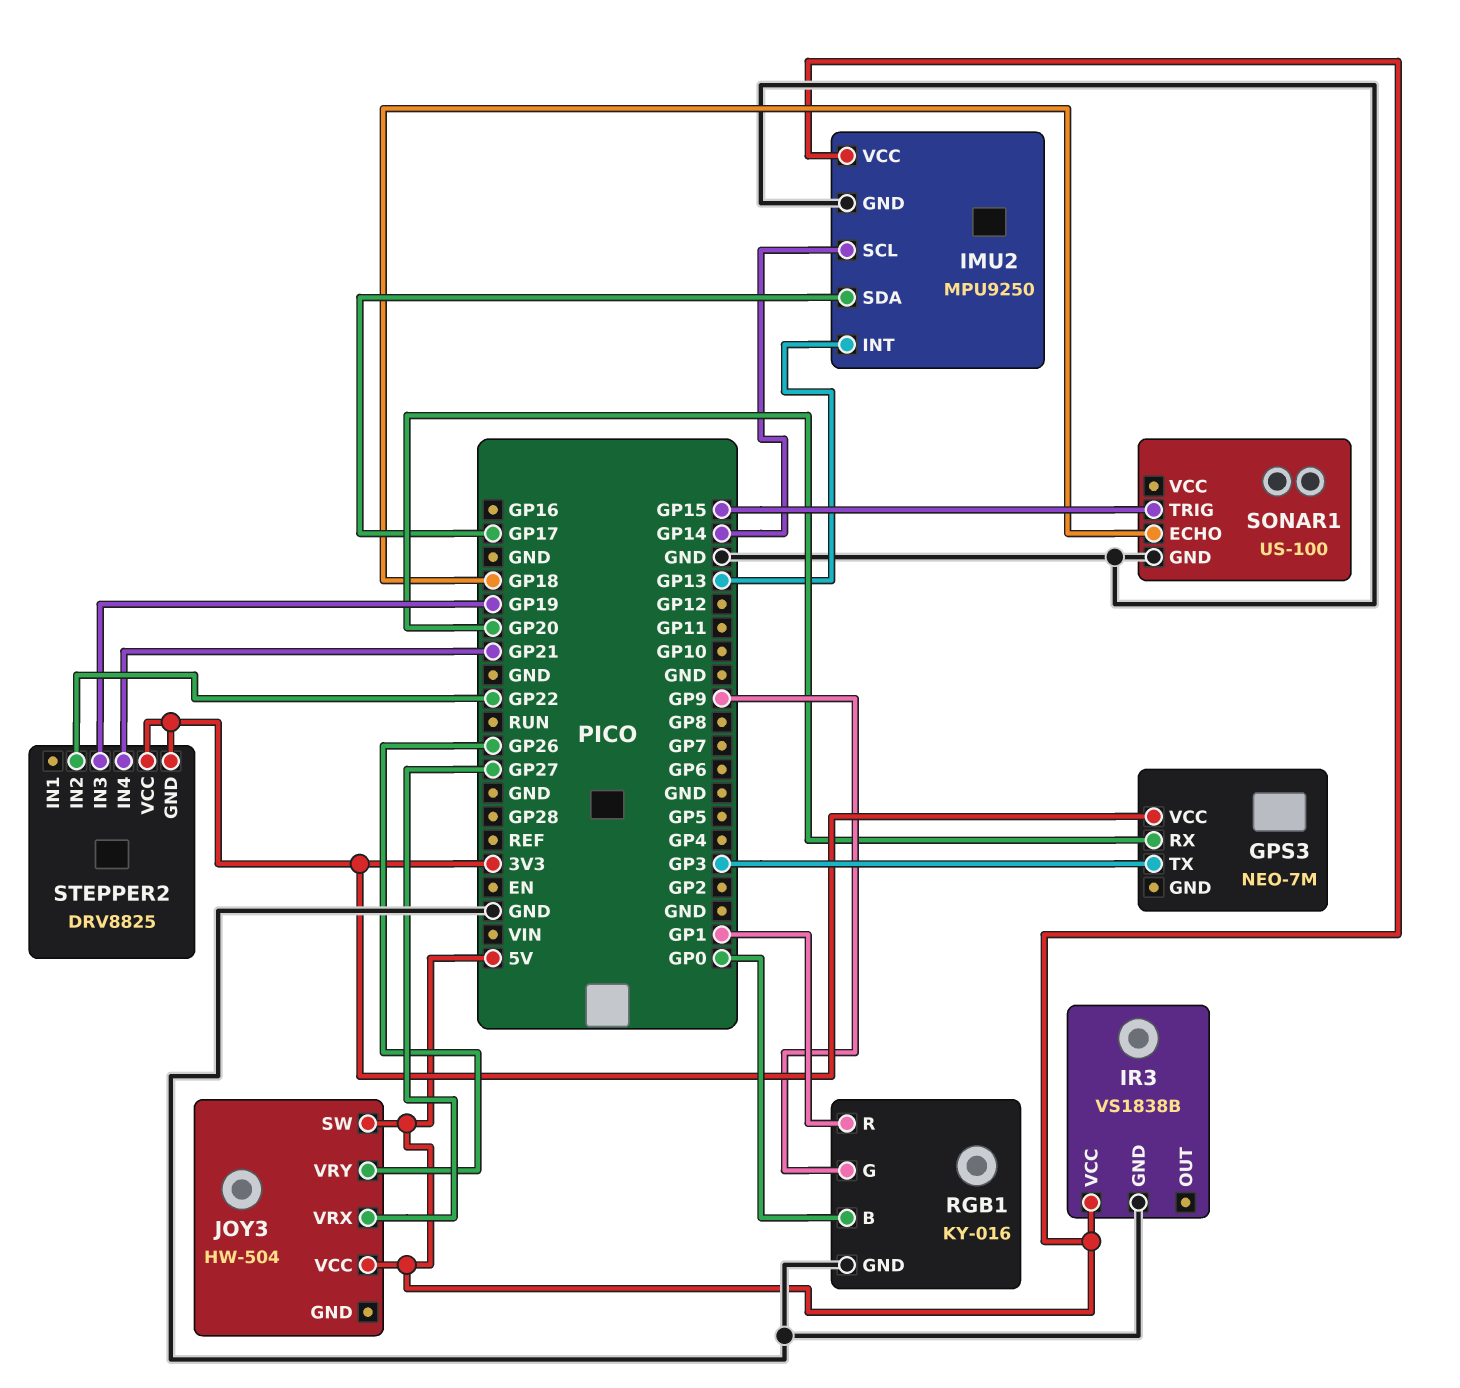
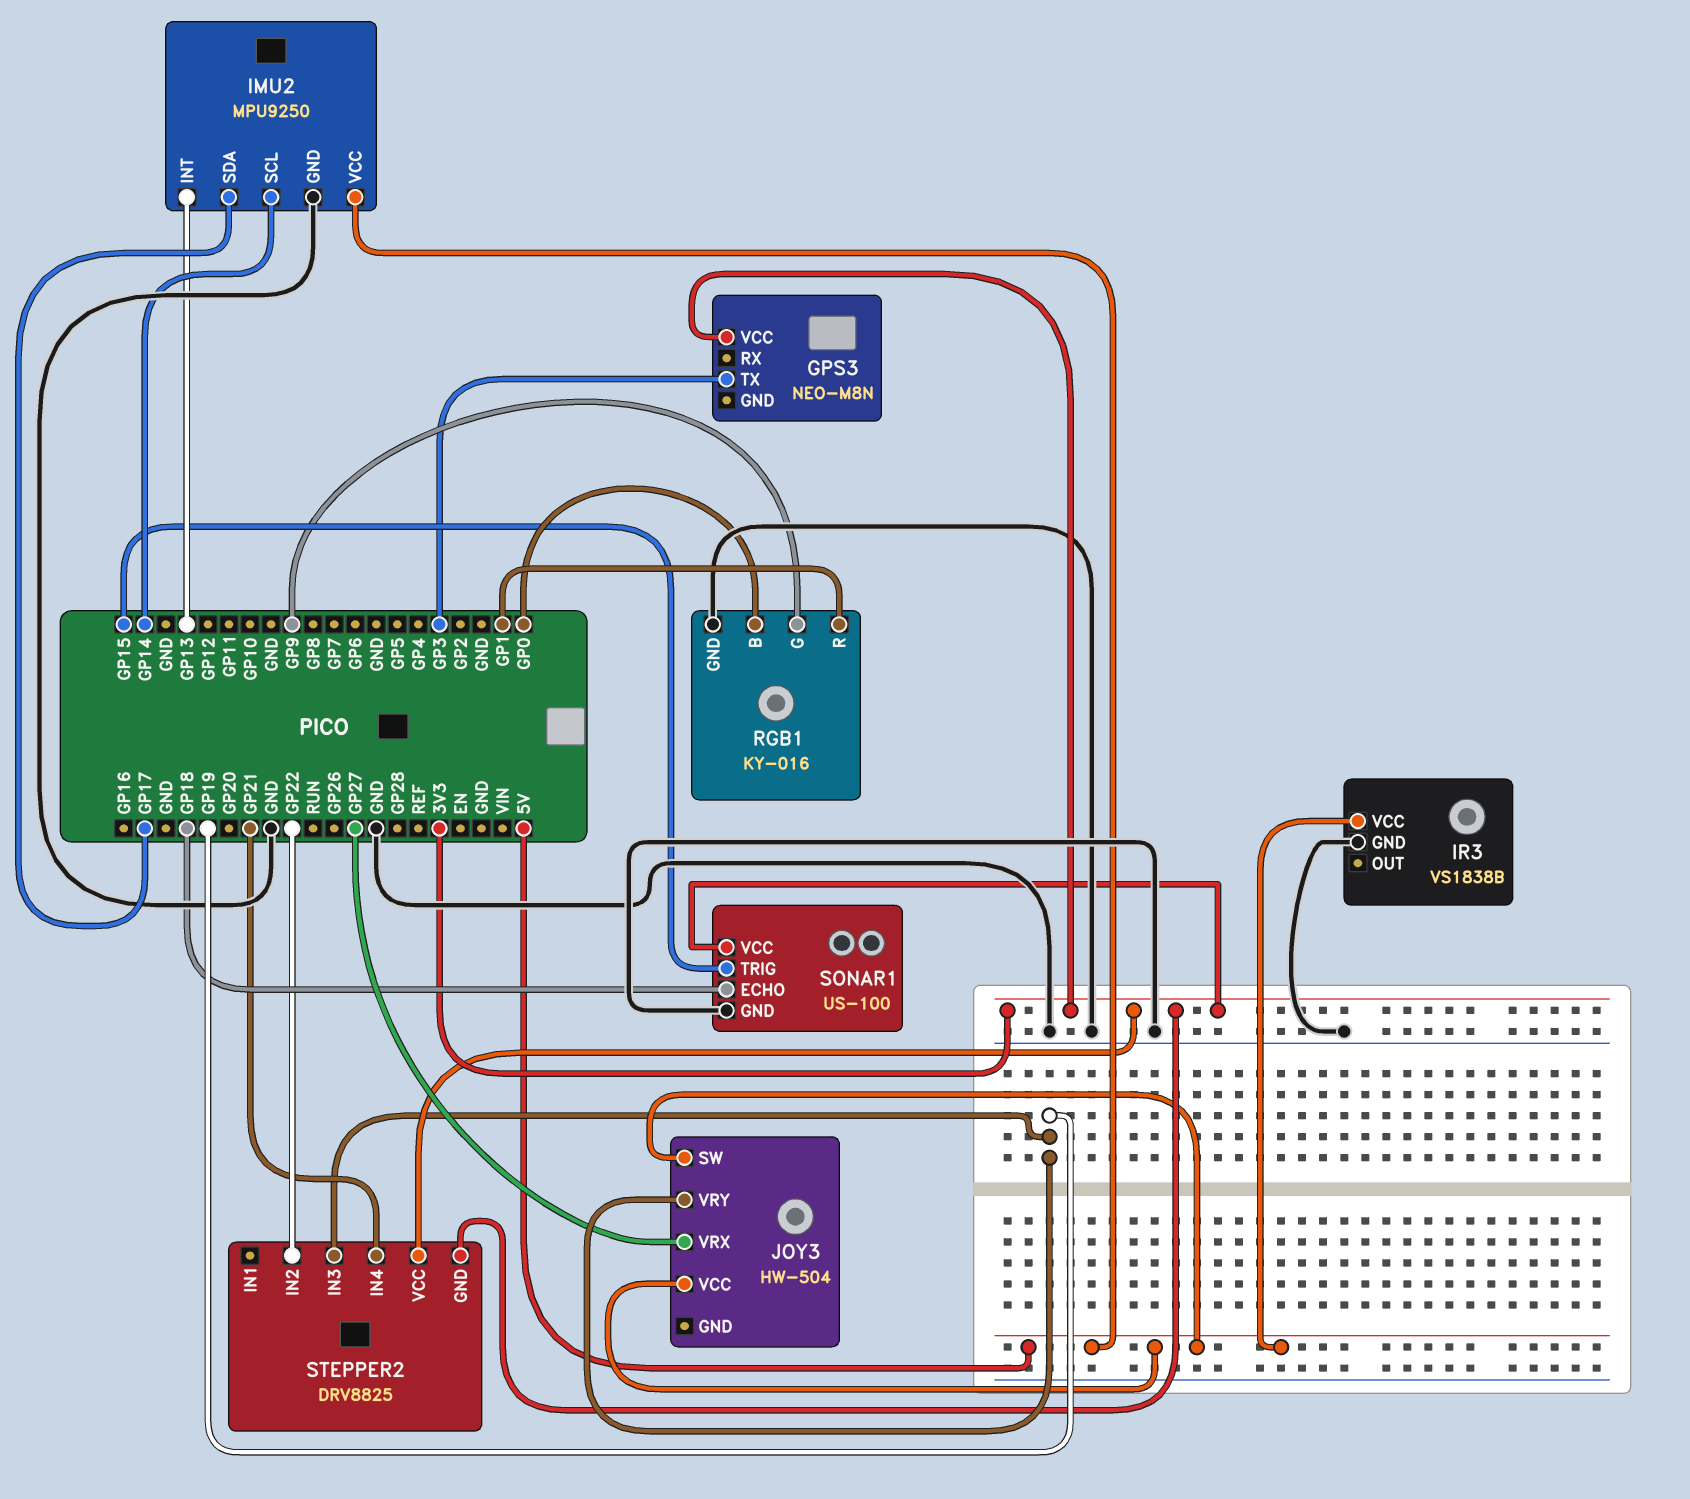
GPS3: NEO-7M -> NEO-M8N
GPS3 pin RX: GP20 -> none
JOY3 pin VRY: GP26 -> GP19
SONAR1 pin VCC: none -> 3V3

